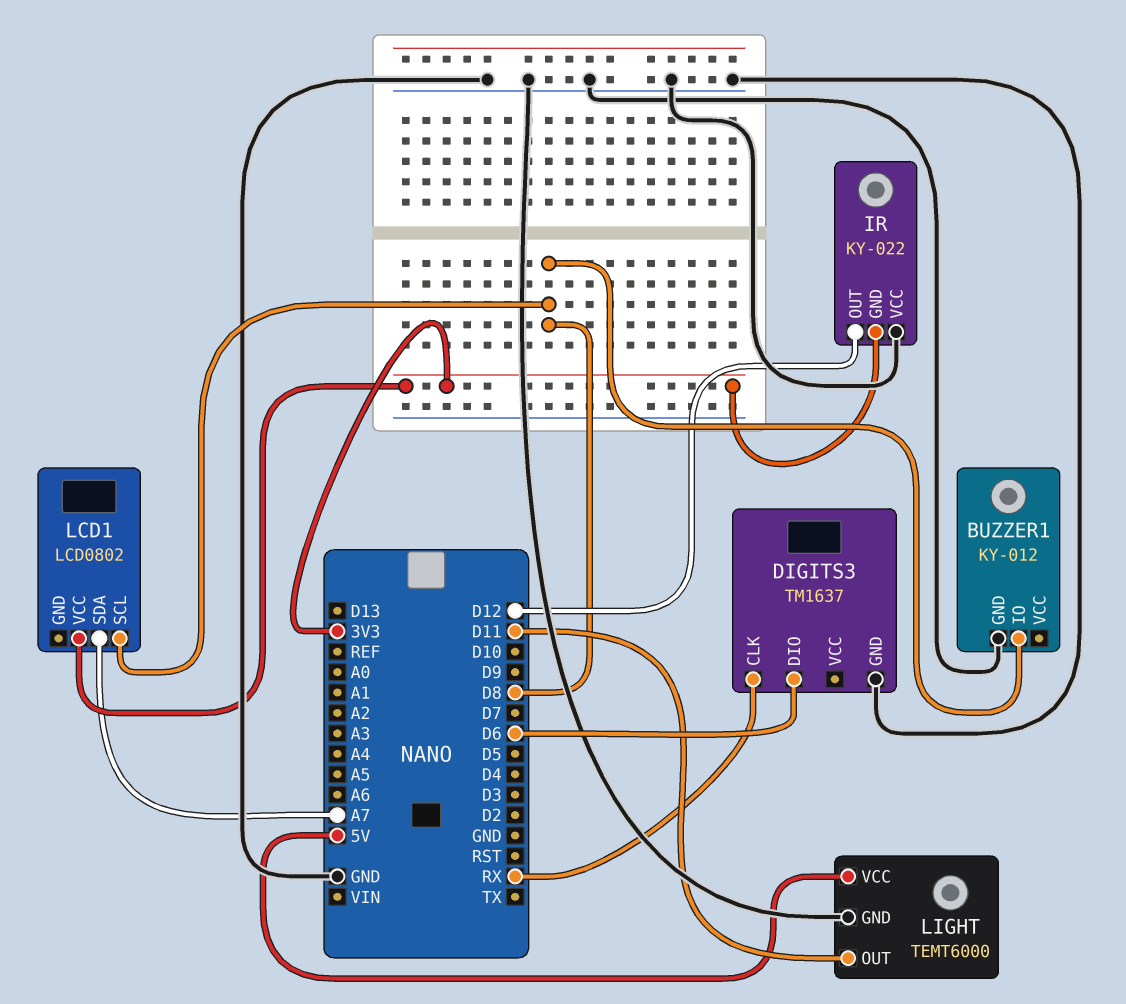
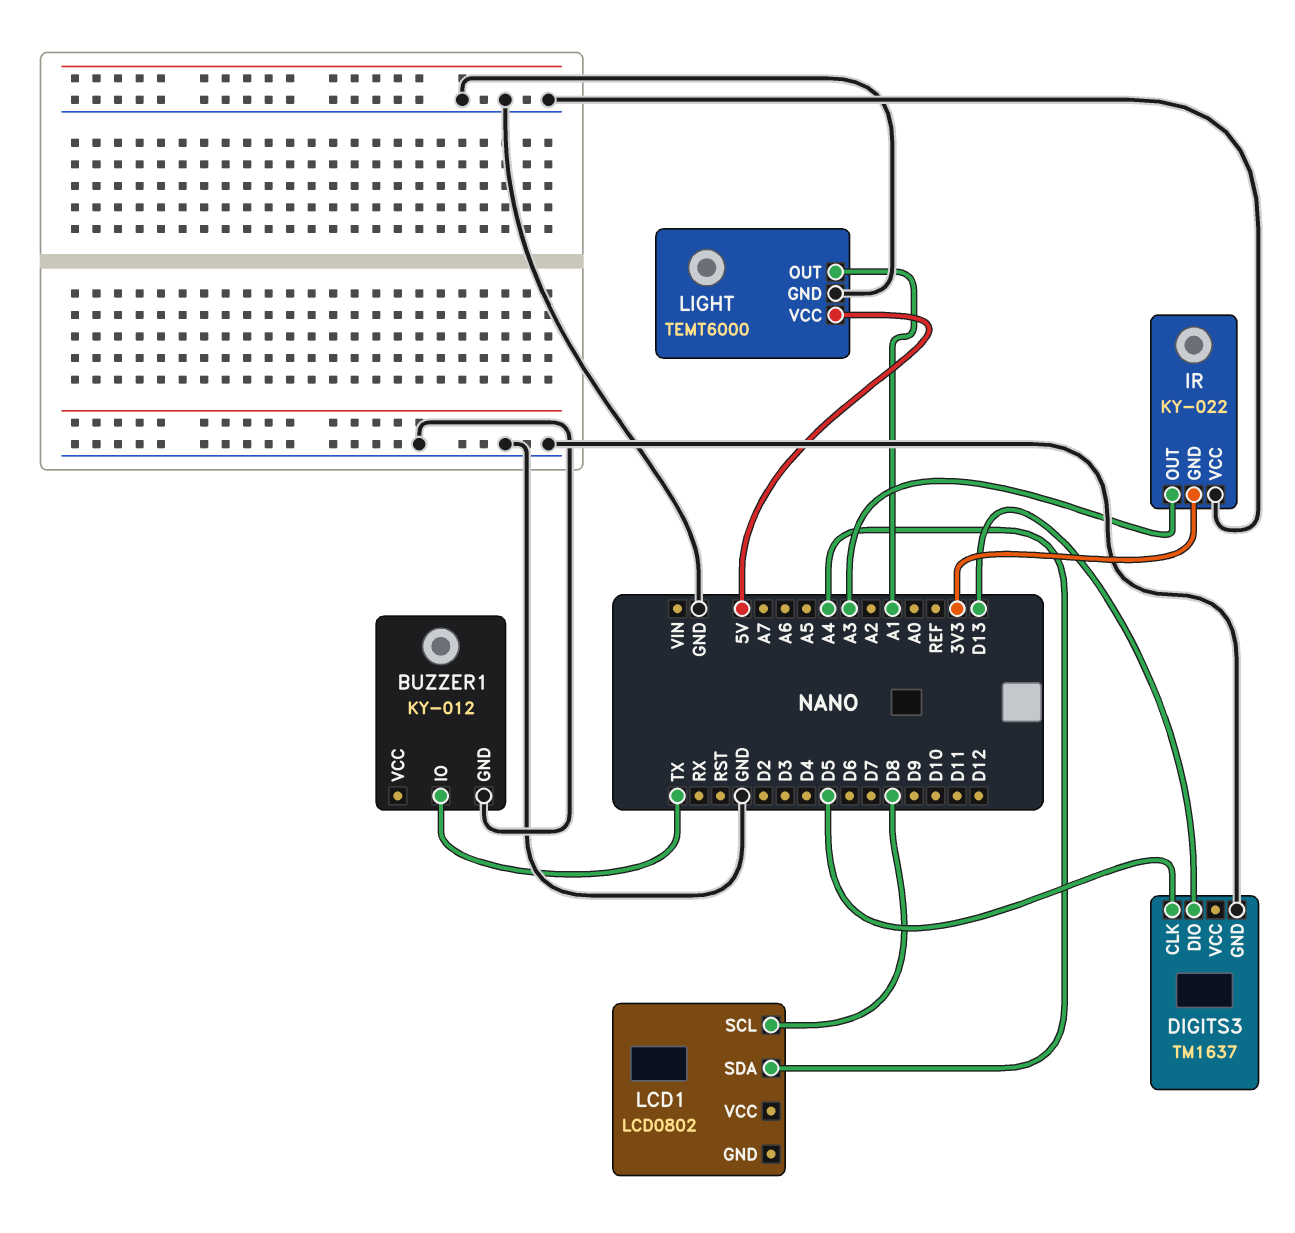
BUZZER1 pin IO: D8 -> TX
DIGITS3 pin CLK: RX -> D5
DIGITS3 pin DIO: D6 -> D13
IR pin OUT: D12 -> A3
LCD1 pin SDA: A7 -> A4
LCD1 pin VCC: 3V3 -> none
LIGHT pin OUT: D11 -> A1

